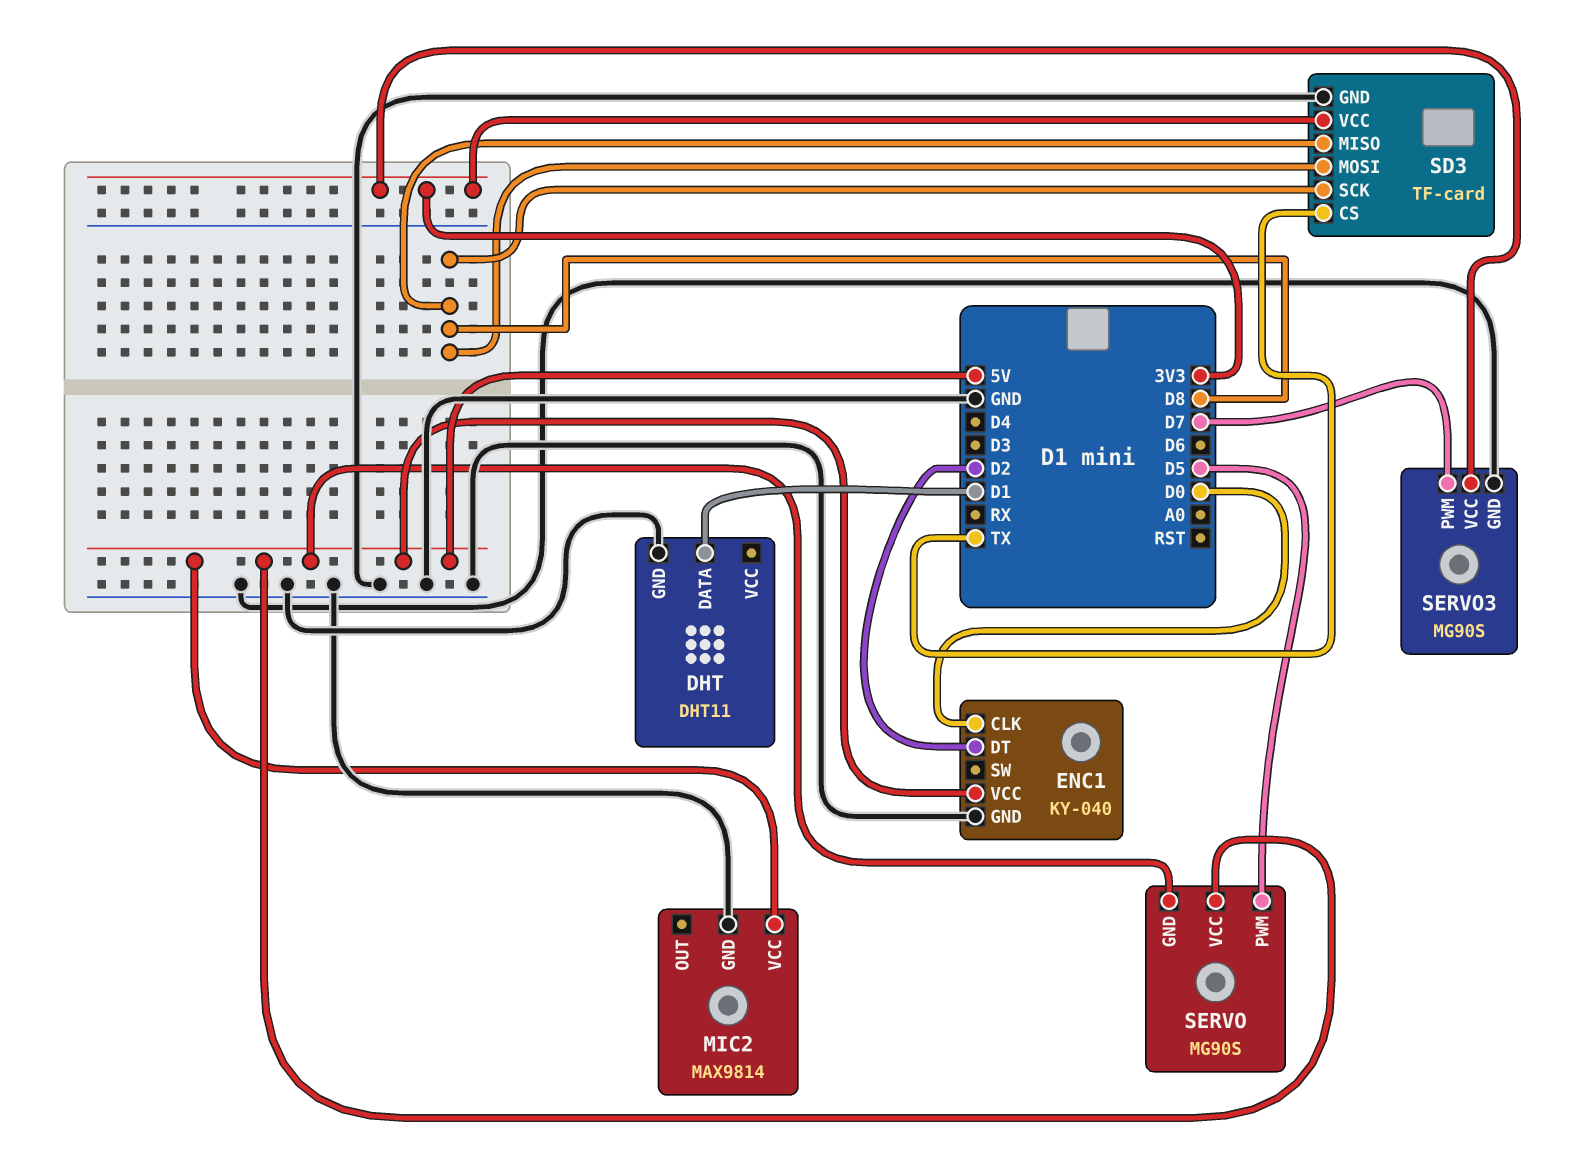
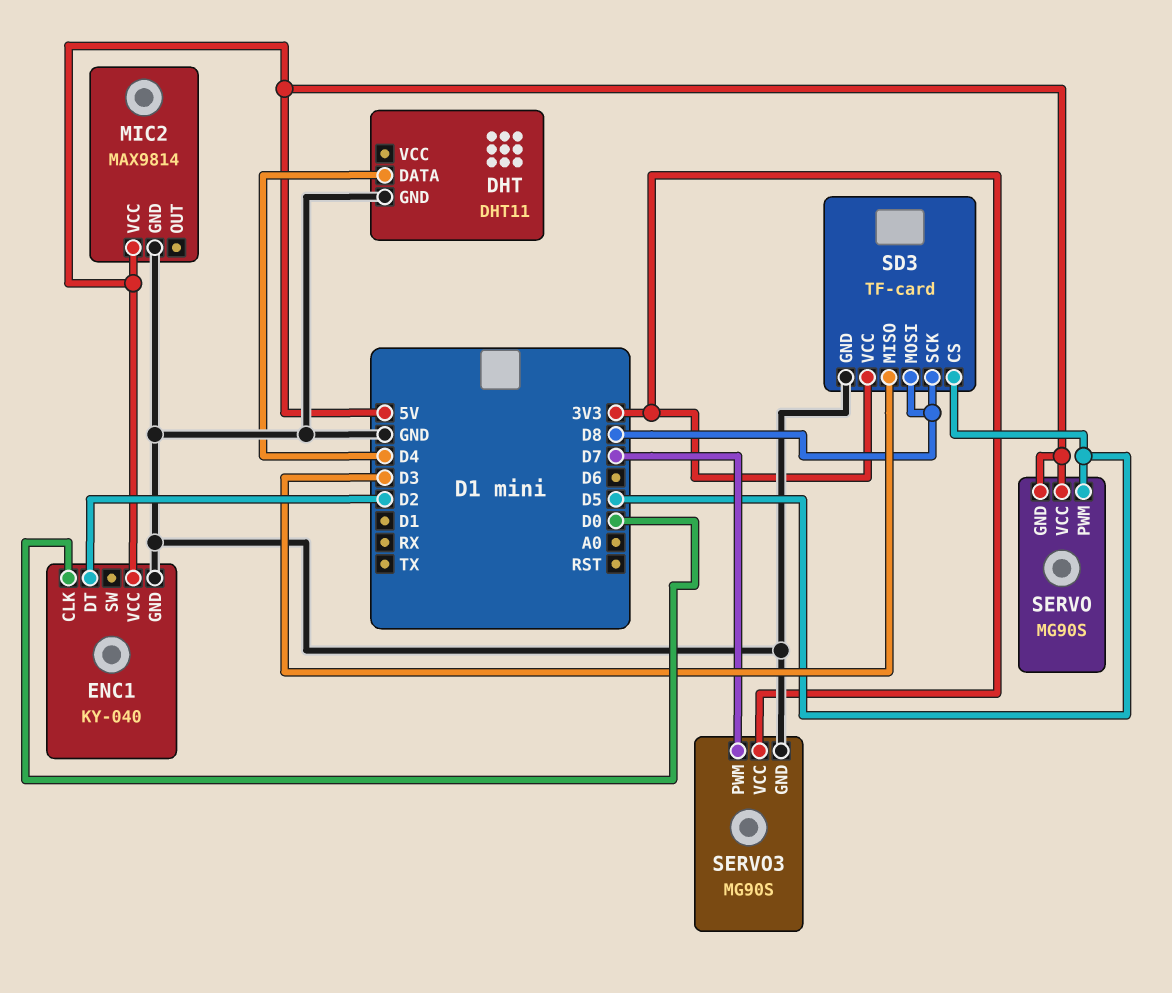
DHT pin DATA: D1 -> D4
SD3 pin CS: TX -> D5
SD3 pin MISO: D8 -> D3

